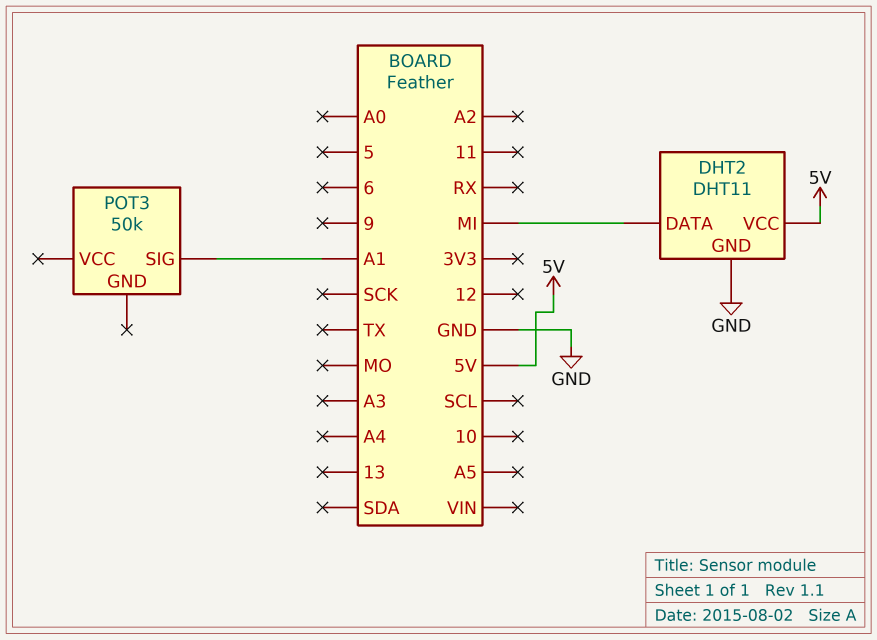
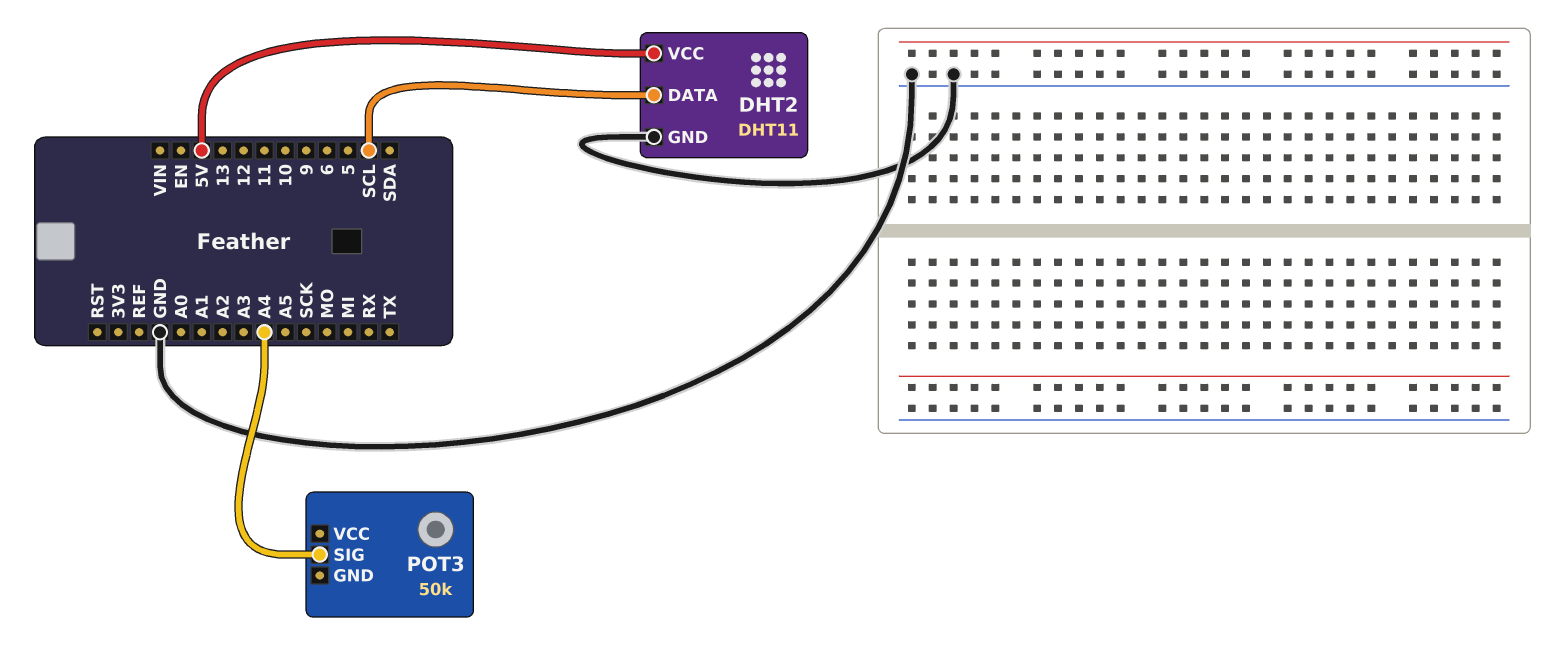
DHT2 pin DATA: MI -> SCL
POT3 pin SIG: A1 -> A4

